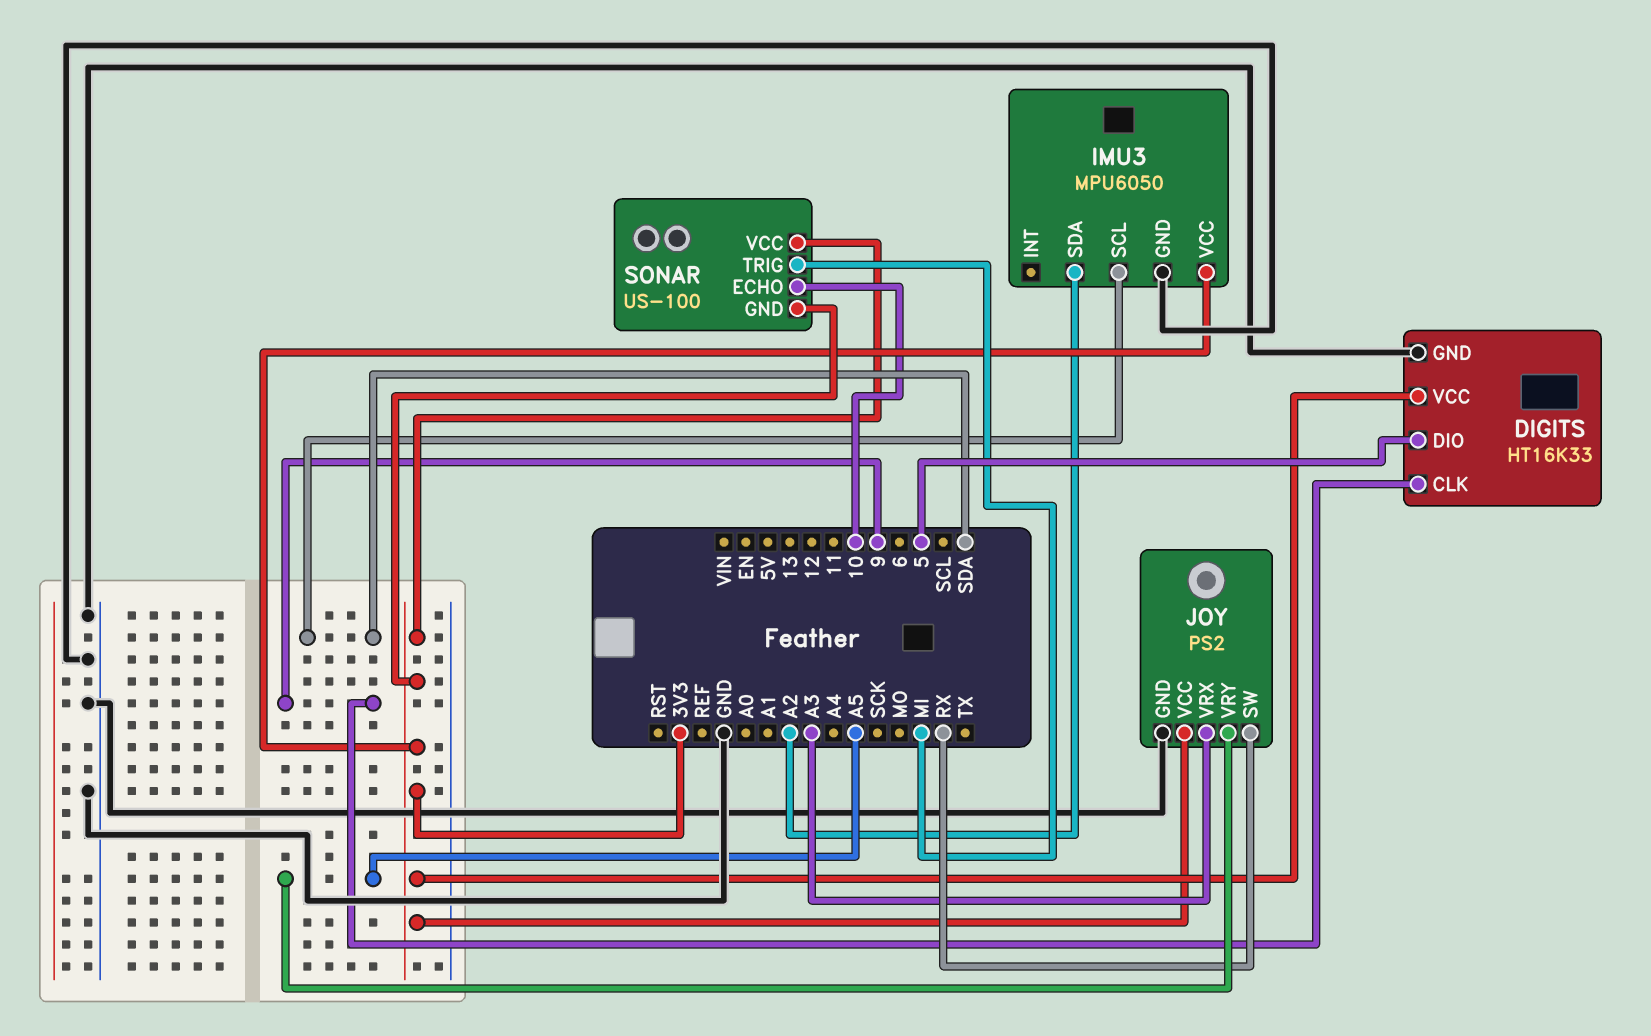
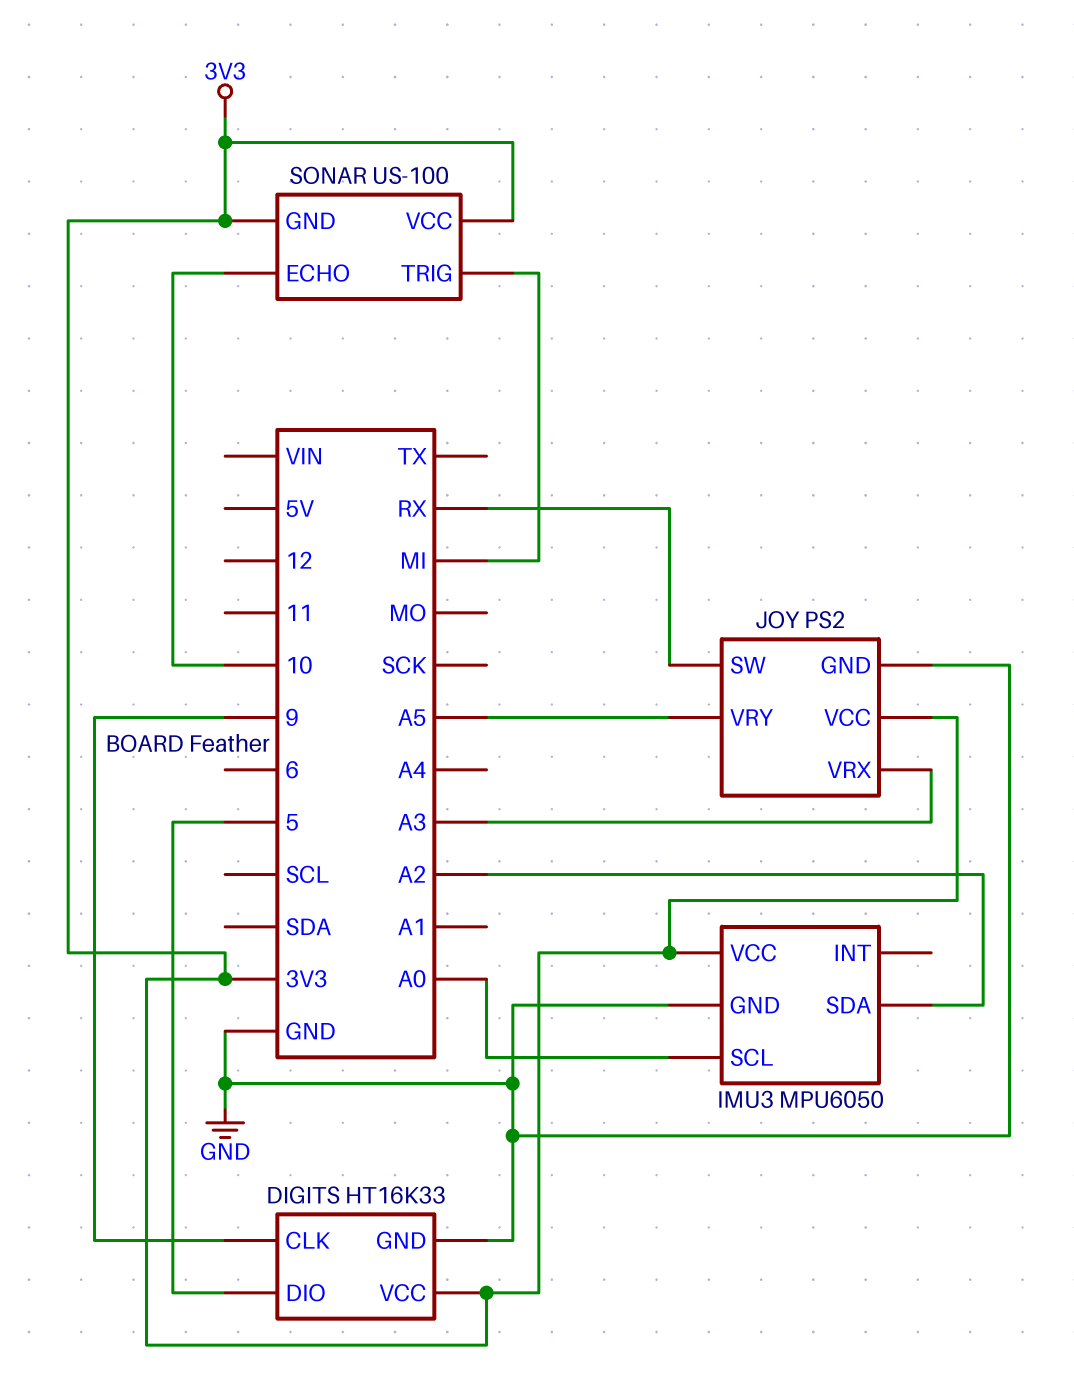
IMU3 pin SCL: SDA -> A0

